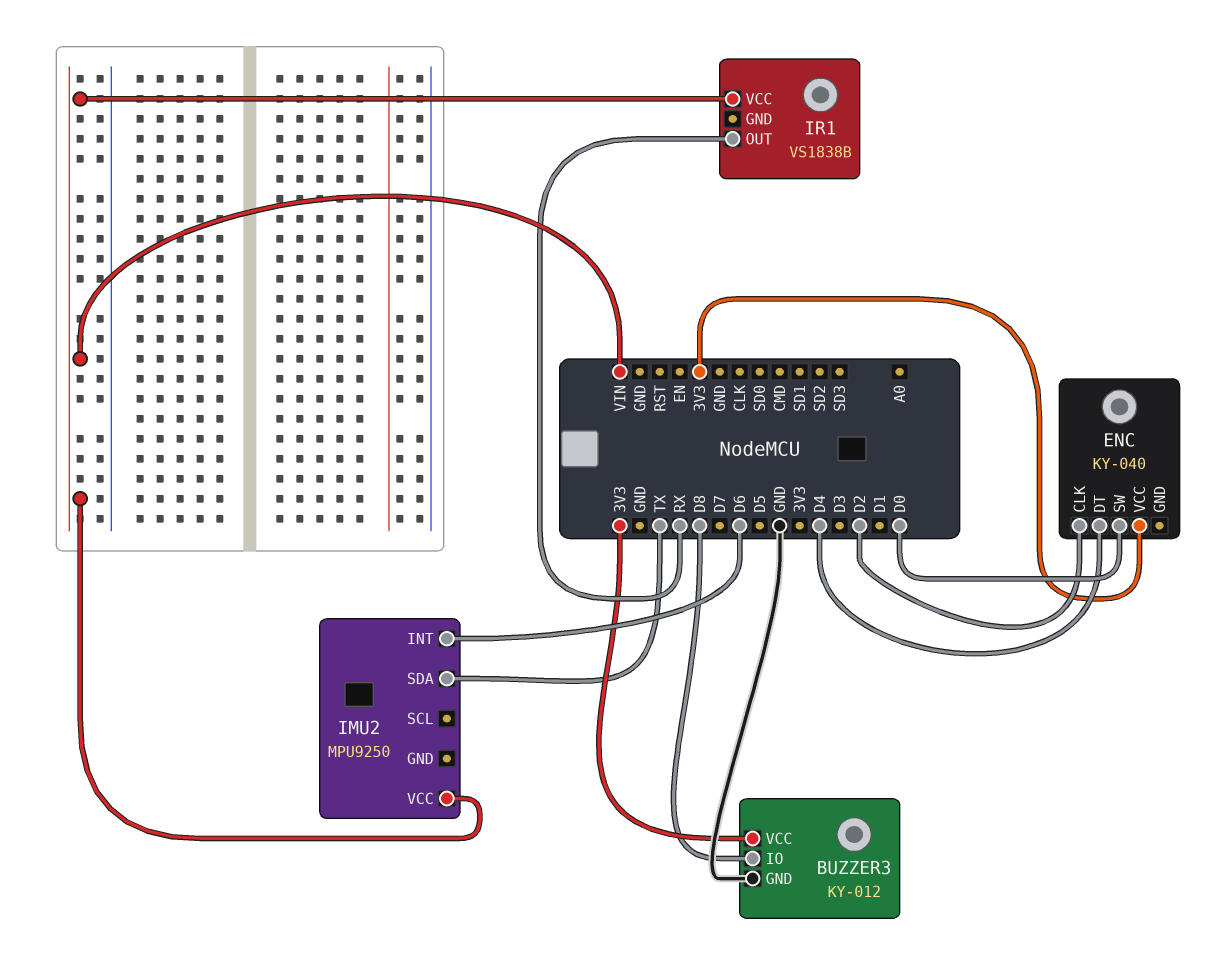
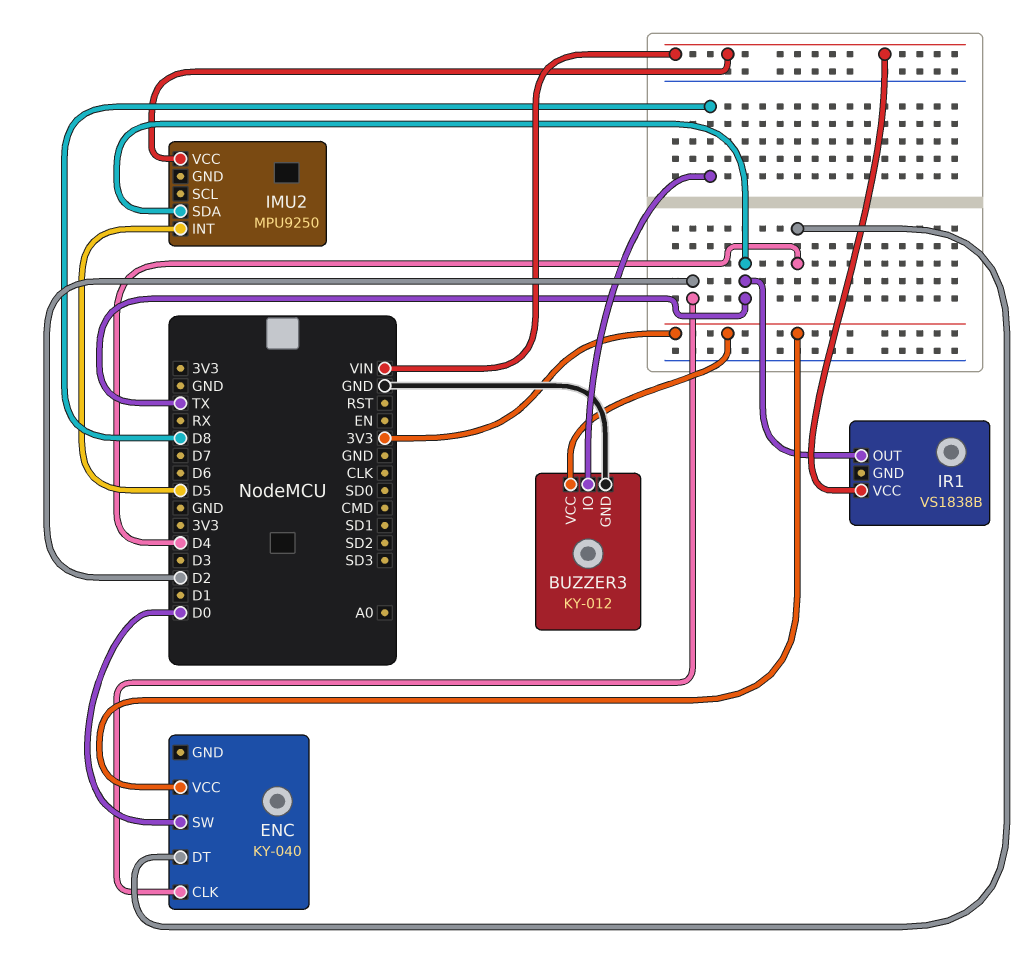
IMU2 pin INT: D6 -> D5
IR1 pin OUT: RX -> TX

